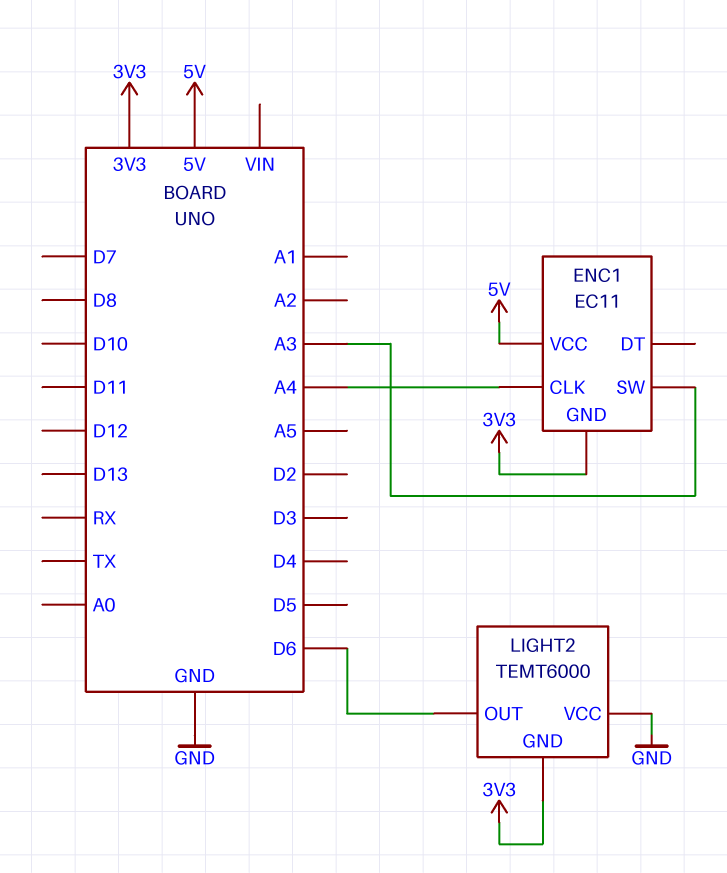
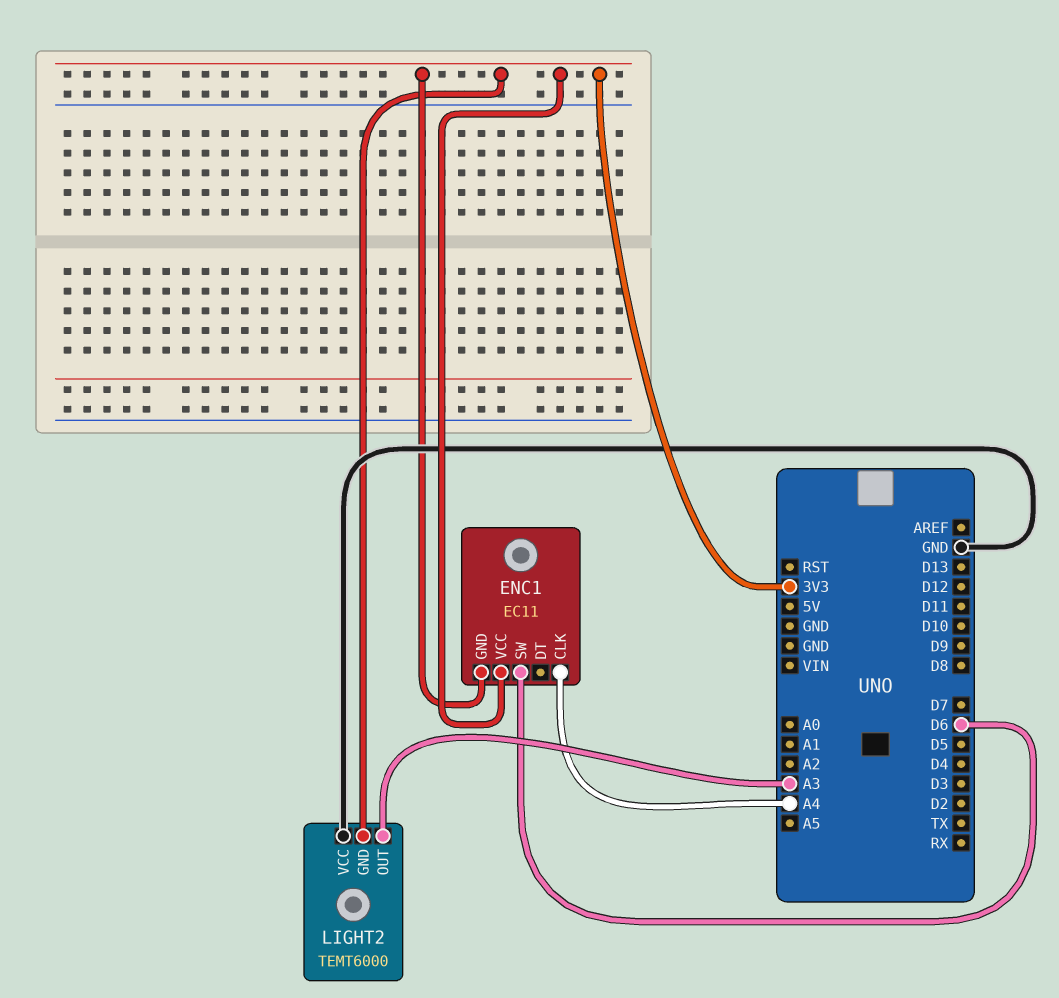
ENC1 pin SW: A3 -> D6
ENC1 pin VCC: 5V -> 3V3
LIGHT2 pin OUT: D6 -> A3

